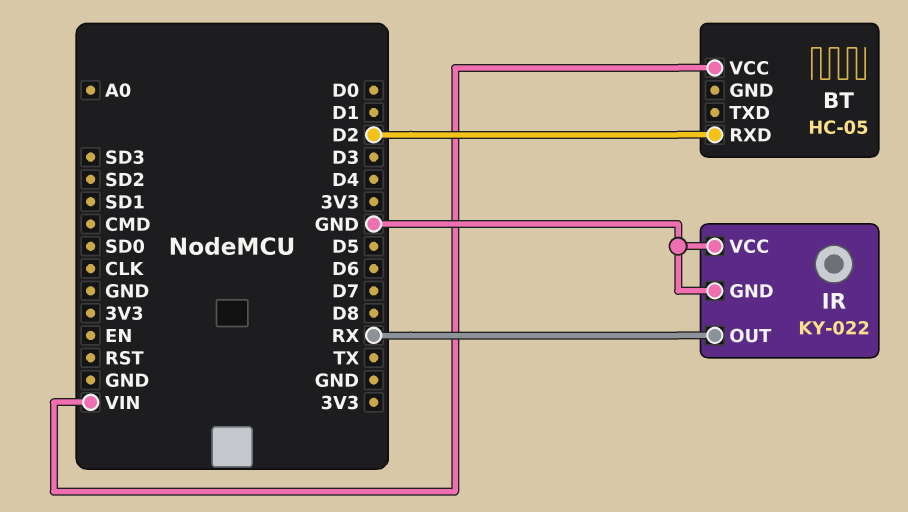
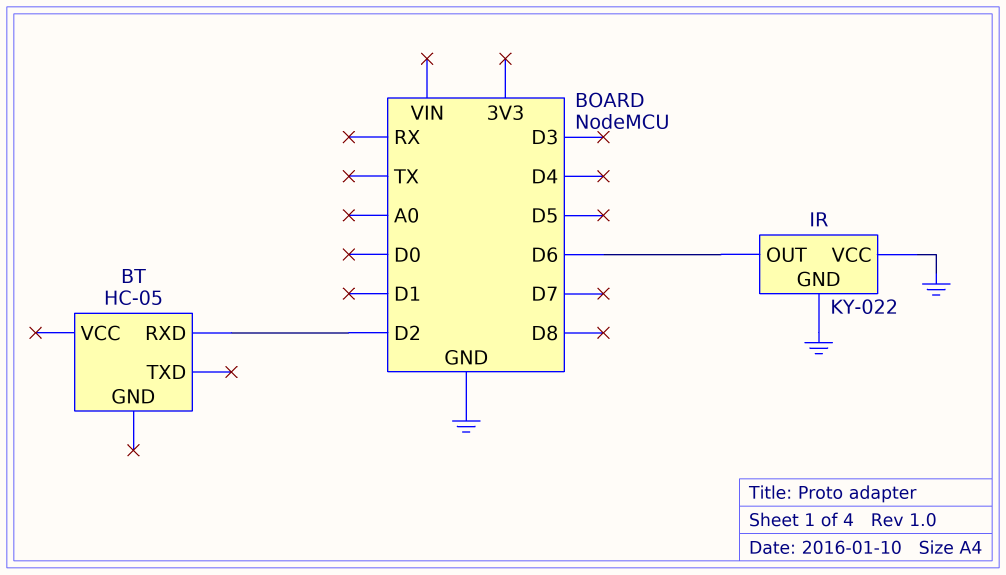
BT pin VCC: VIN -> none
IR pin OUT: RX -> D6

